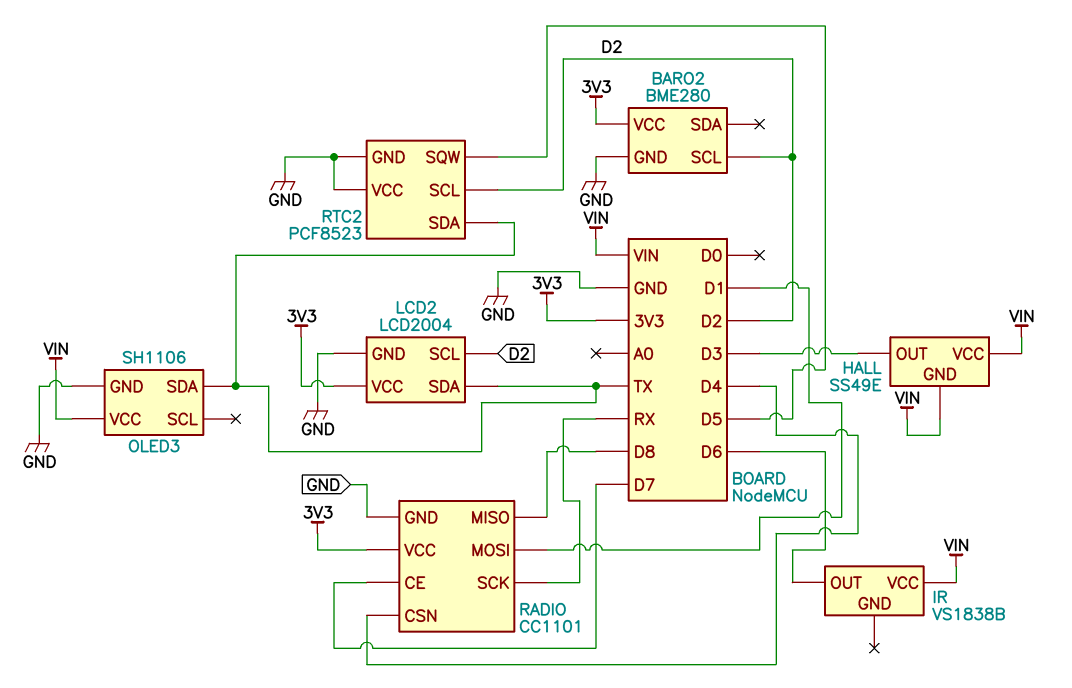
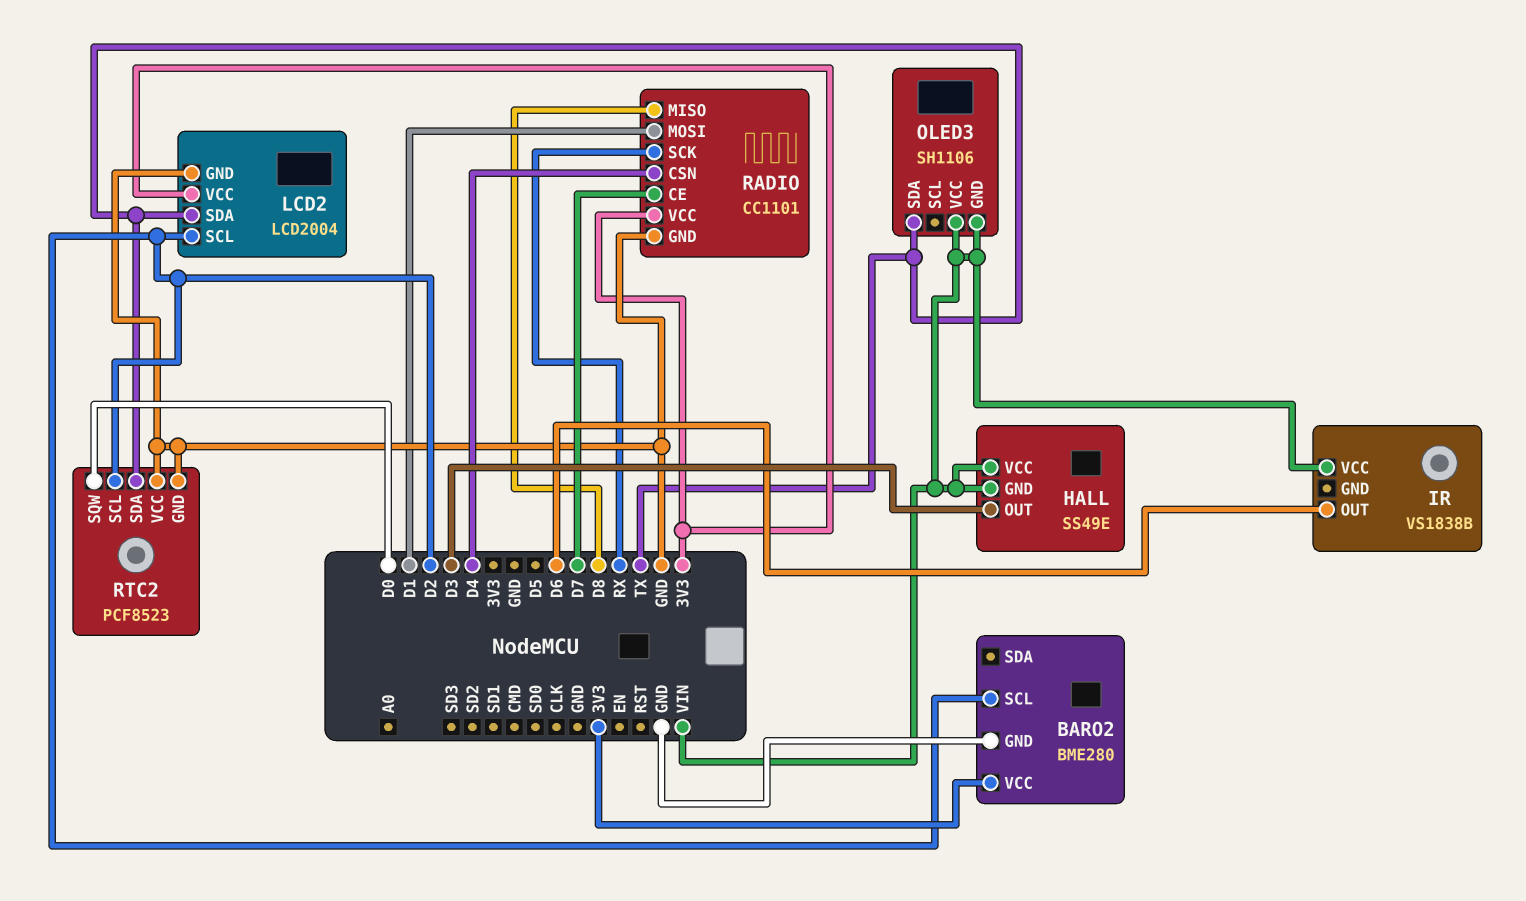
OLED3 pin GND: GND -> VIN
RTC2 pin SQW: D5 -> D0

